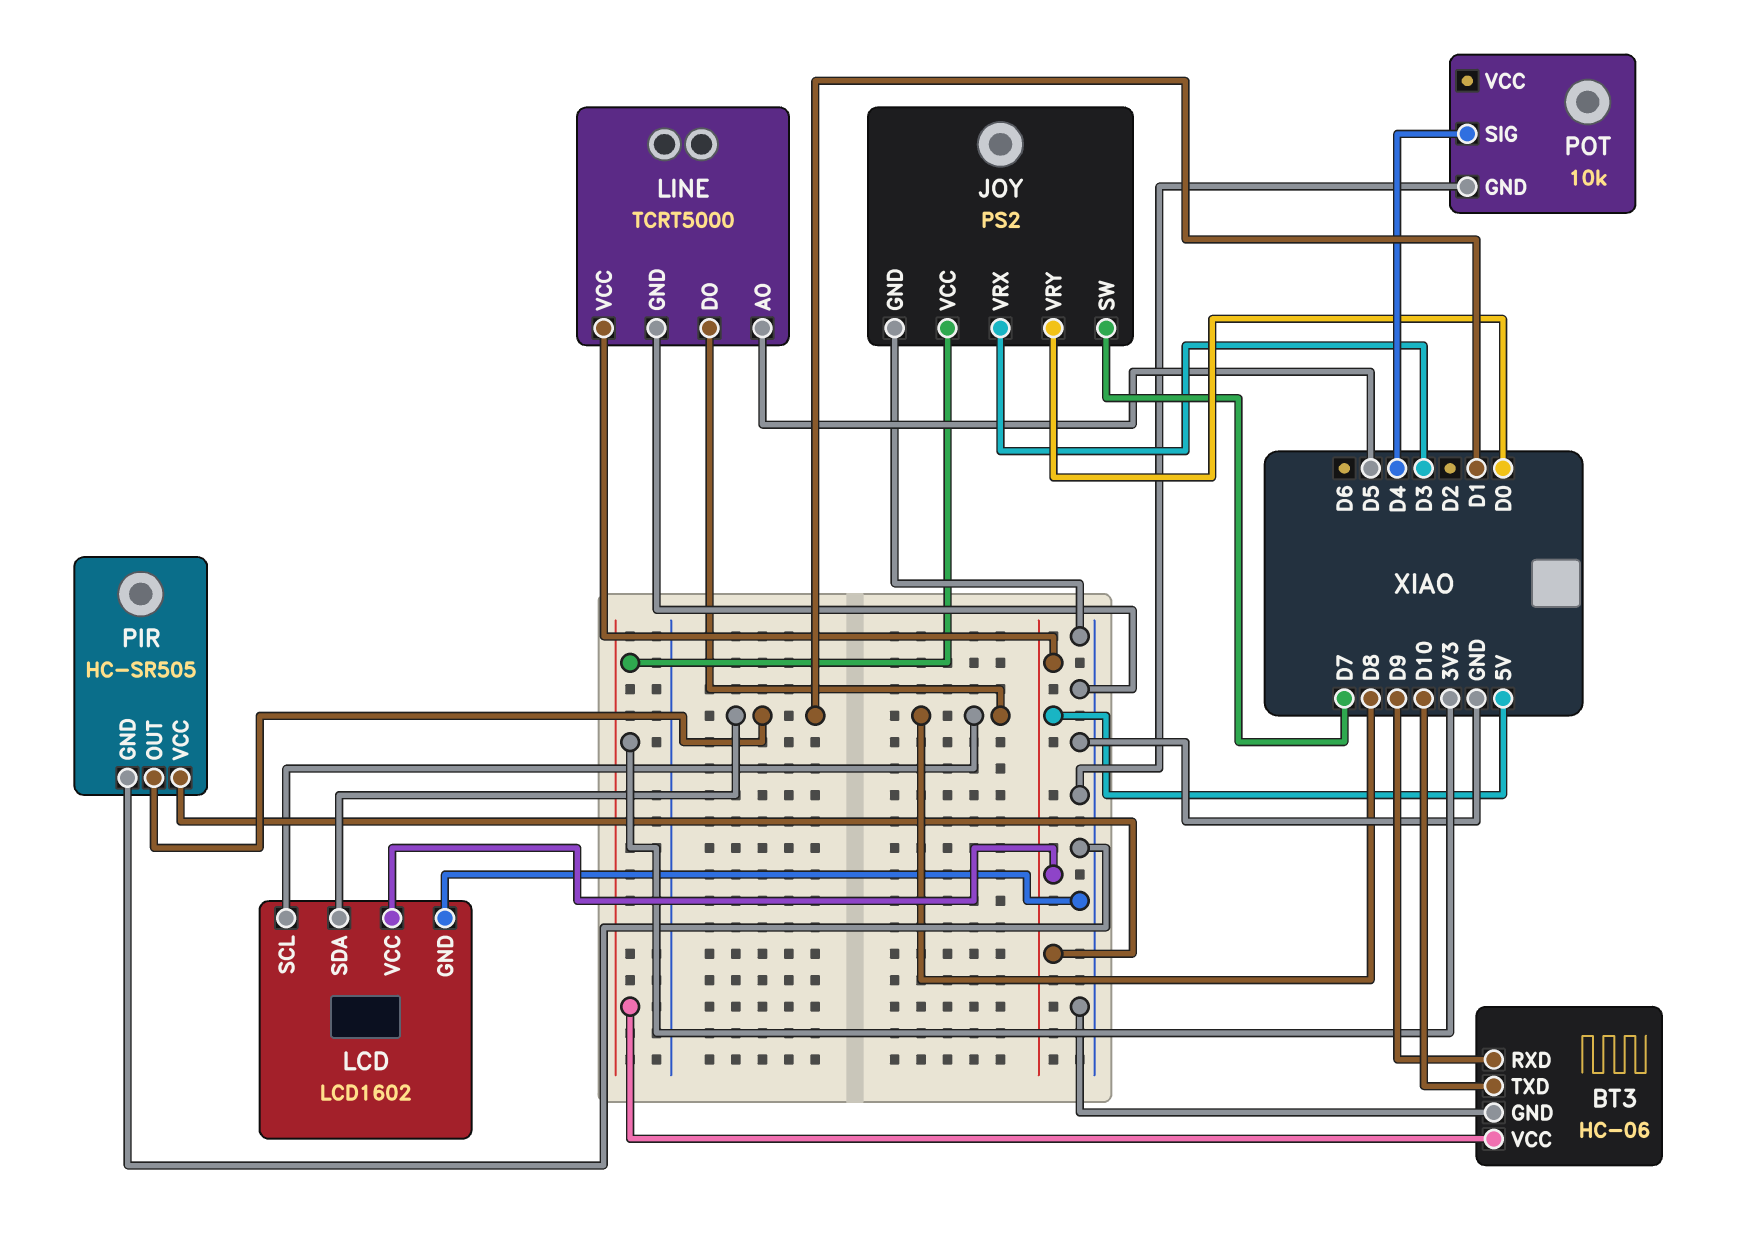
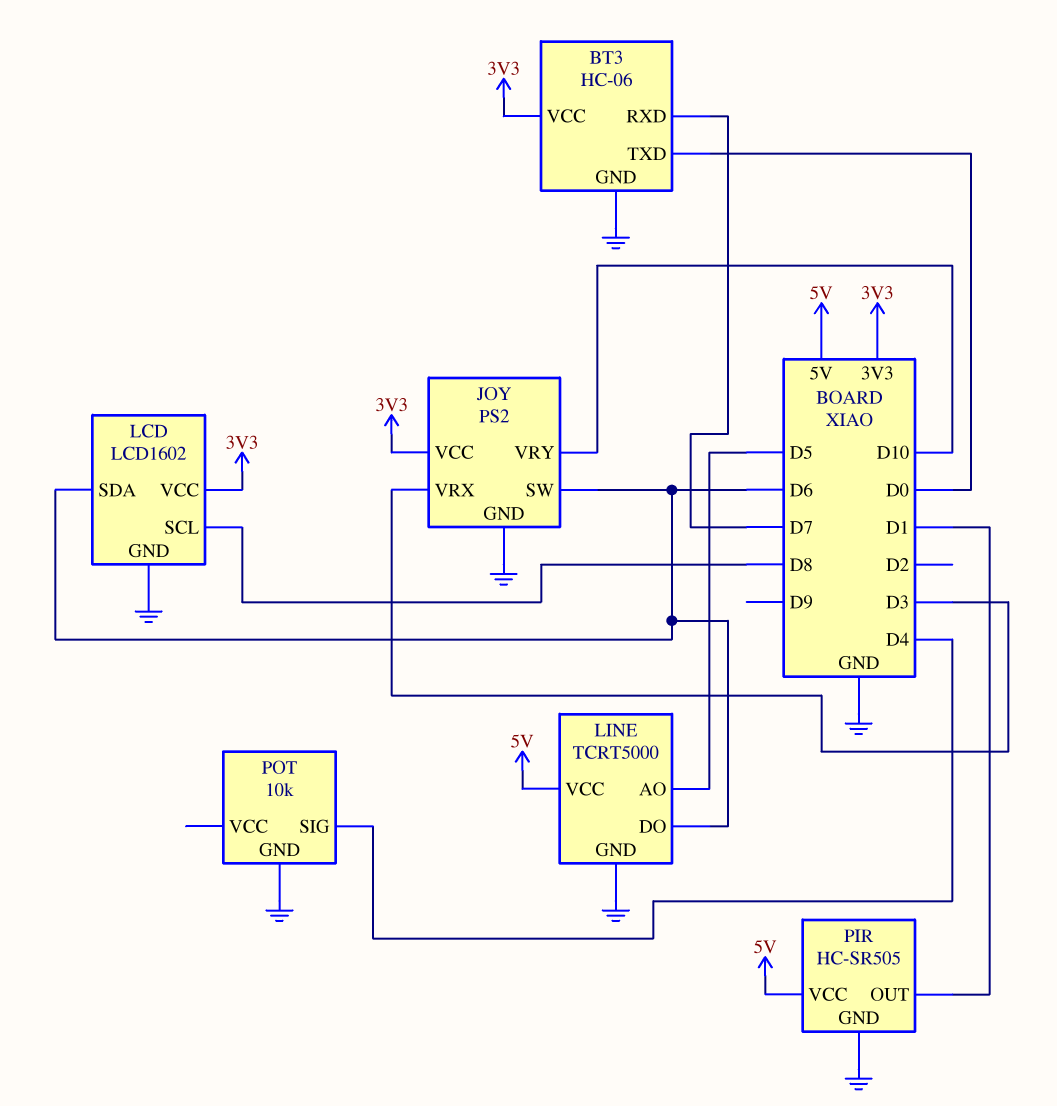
BT3 pin RXD: D9 -> D7
BT3 pin TXD: D10 -> D0
JOY pin SW: D7 -> D6
JOY pin VRY: D0 -> D10
LCD pin SDA: D1 -> D6
LCD pin VCC: 5V -> 3V3
LINE pin DO: D8 -> D6

